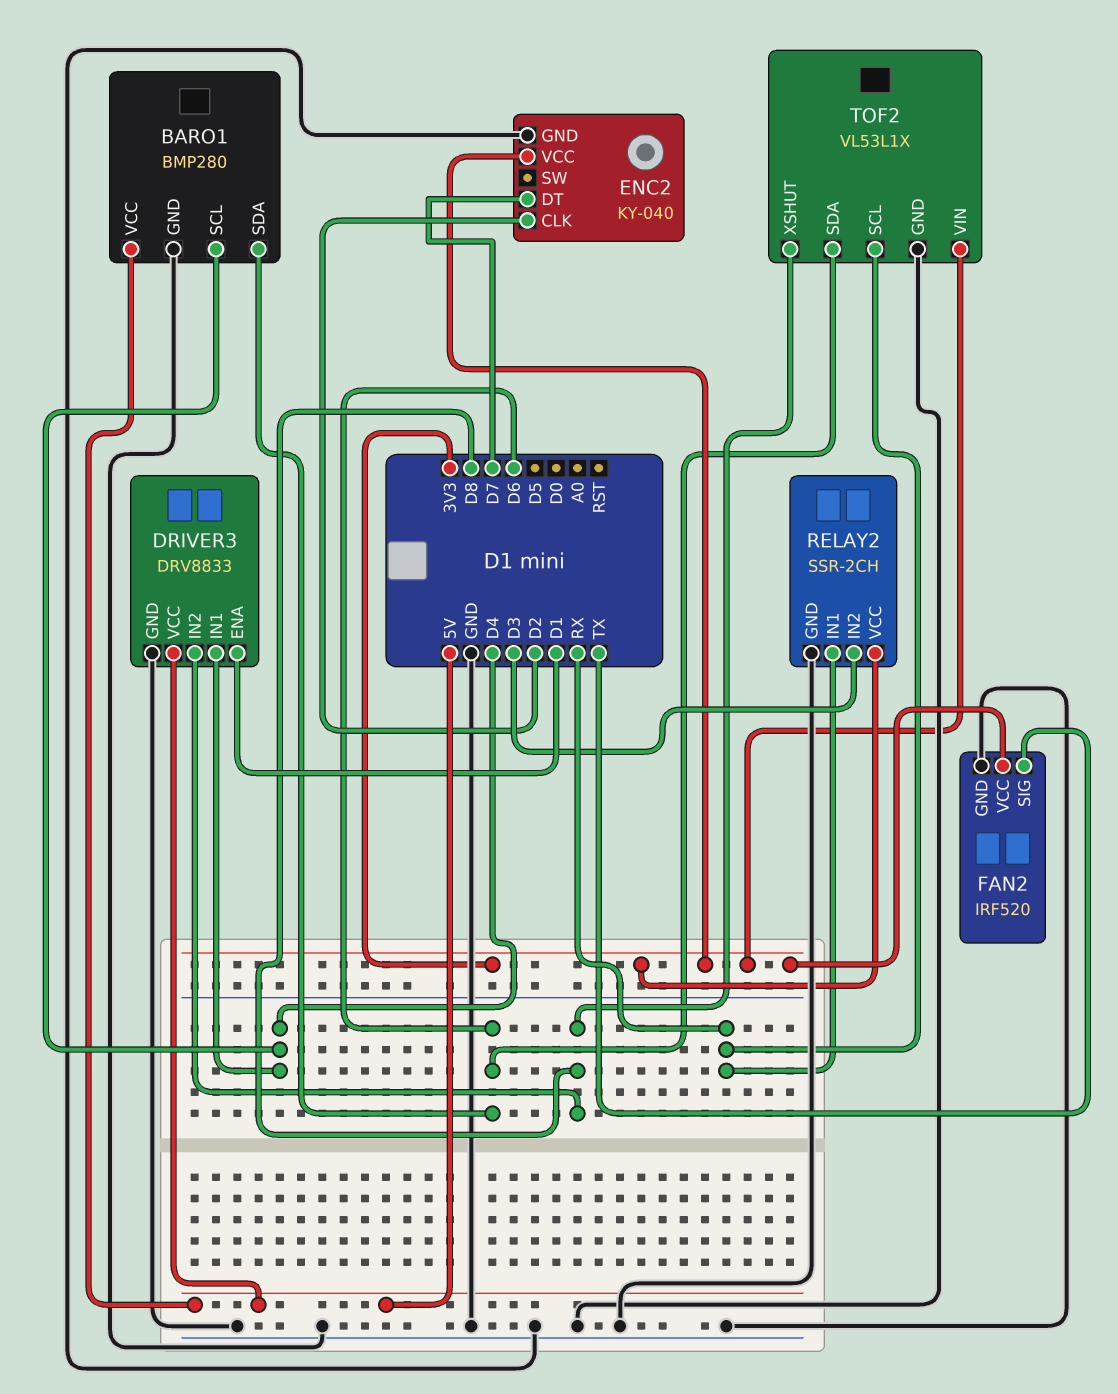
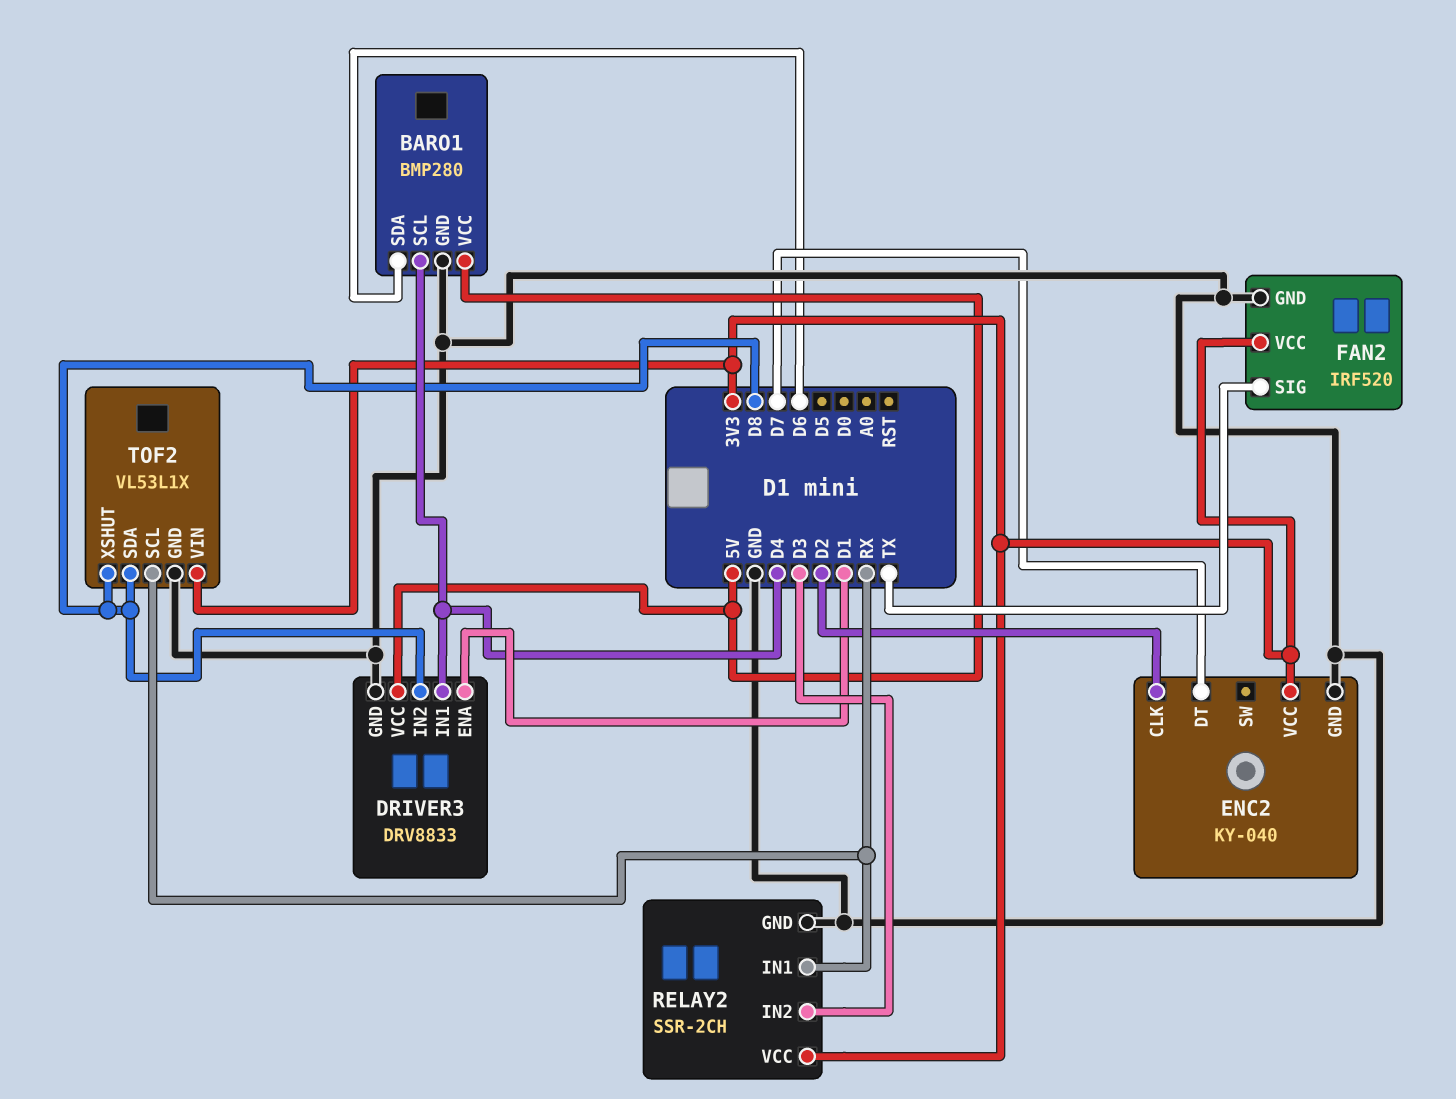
TOF2 pin SDA: D6 -> D8

